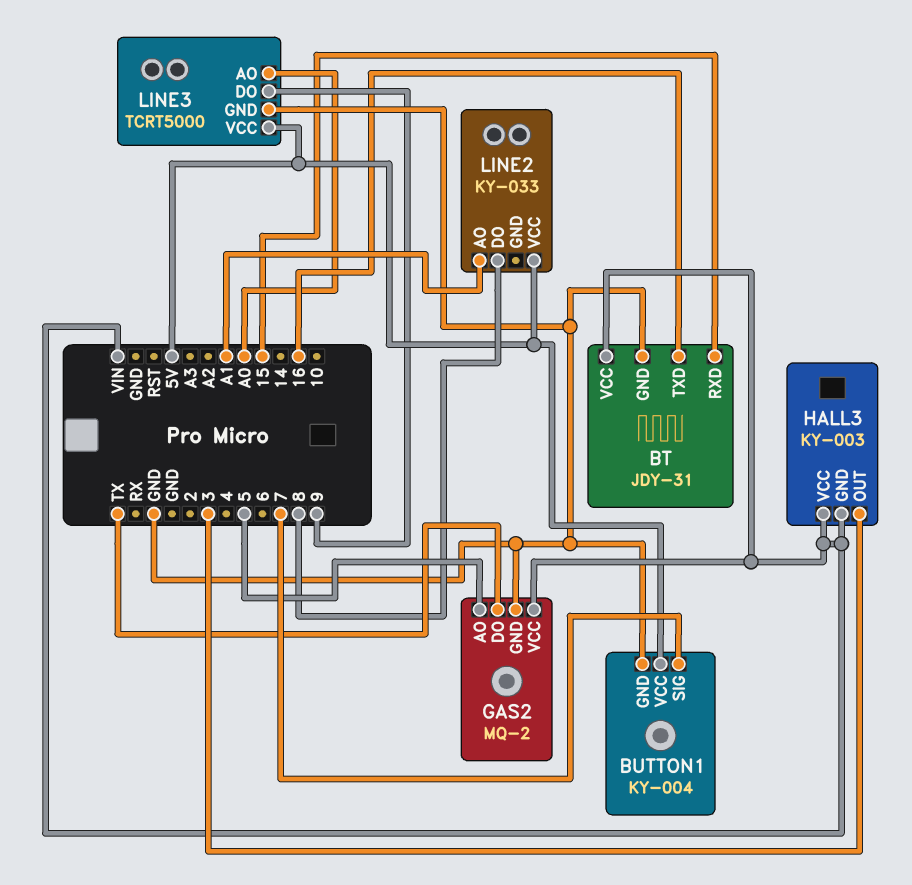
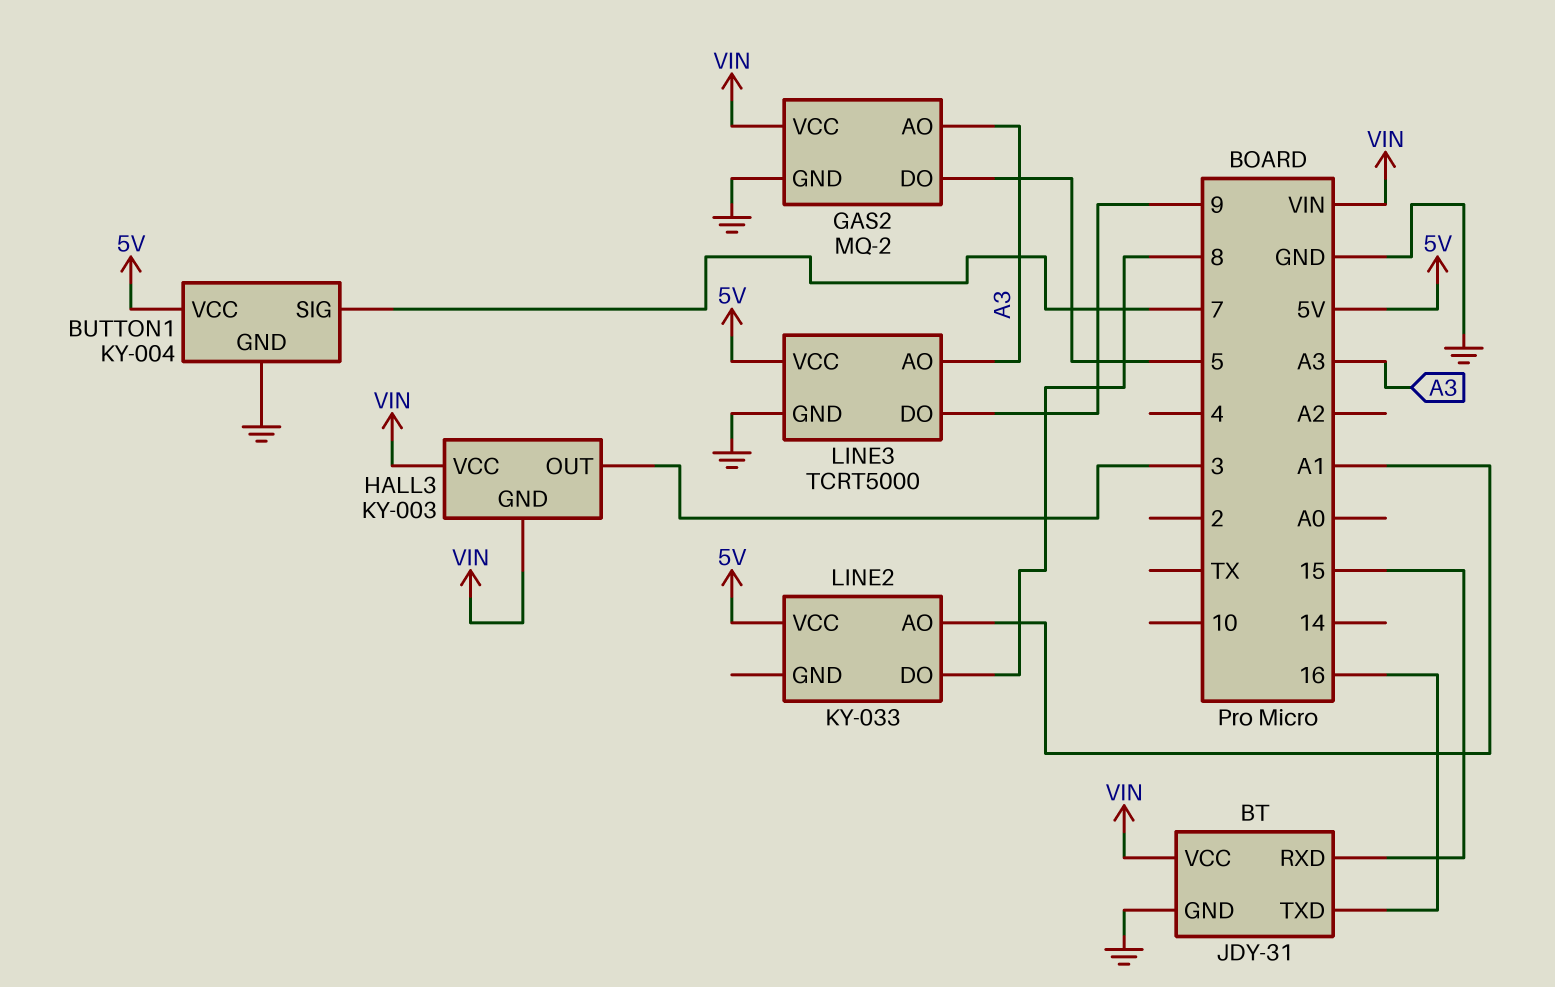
GAS2 pin AO: 5 -> A3
GAS2 pin DO: TX -> 5
LINE3 pin AO: A0 -> A3

